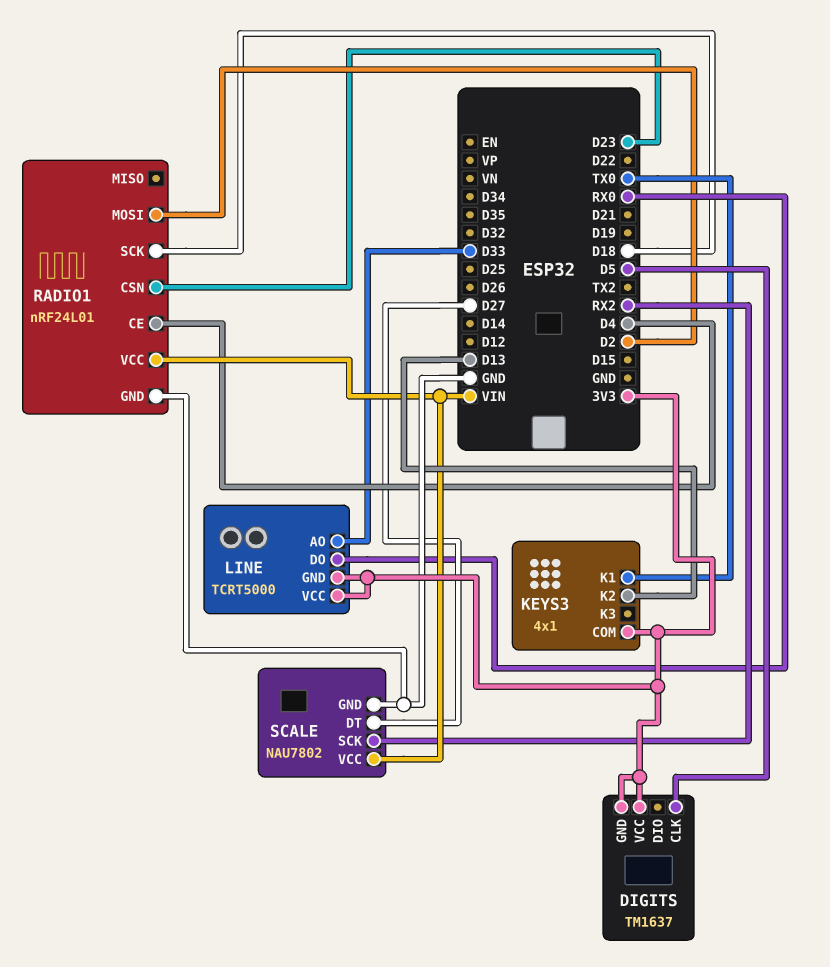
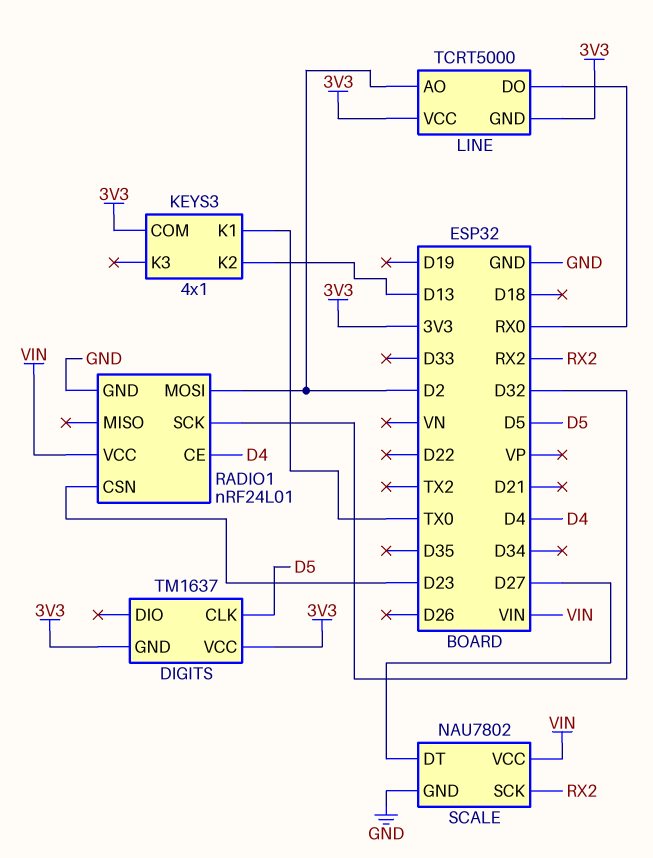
LINE pin AO: D33 -> D2
RADIO1 pin SCK: D18 -> D32

